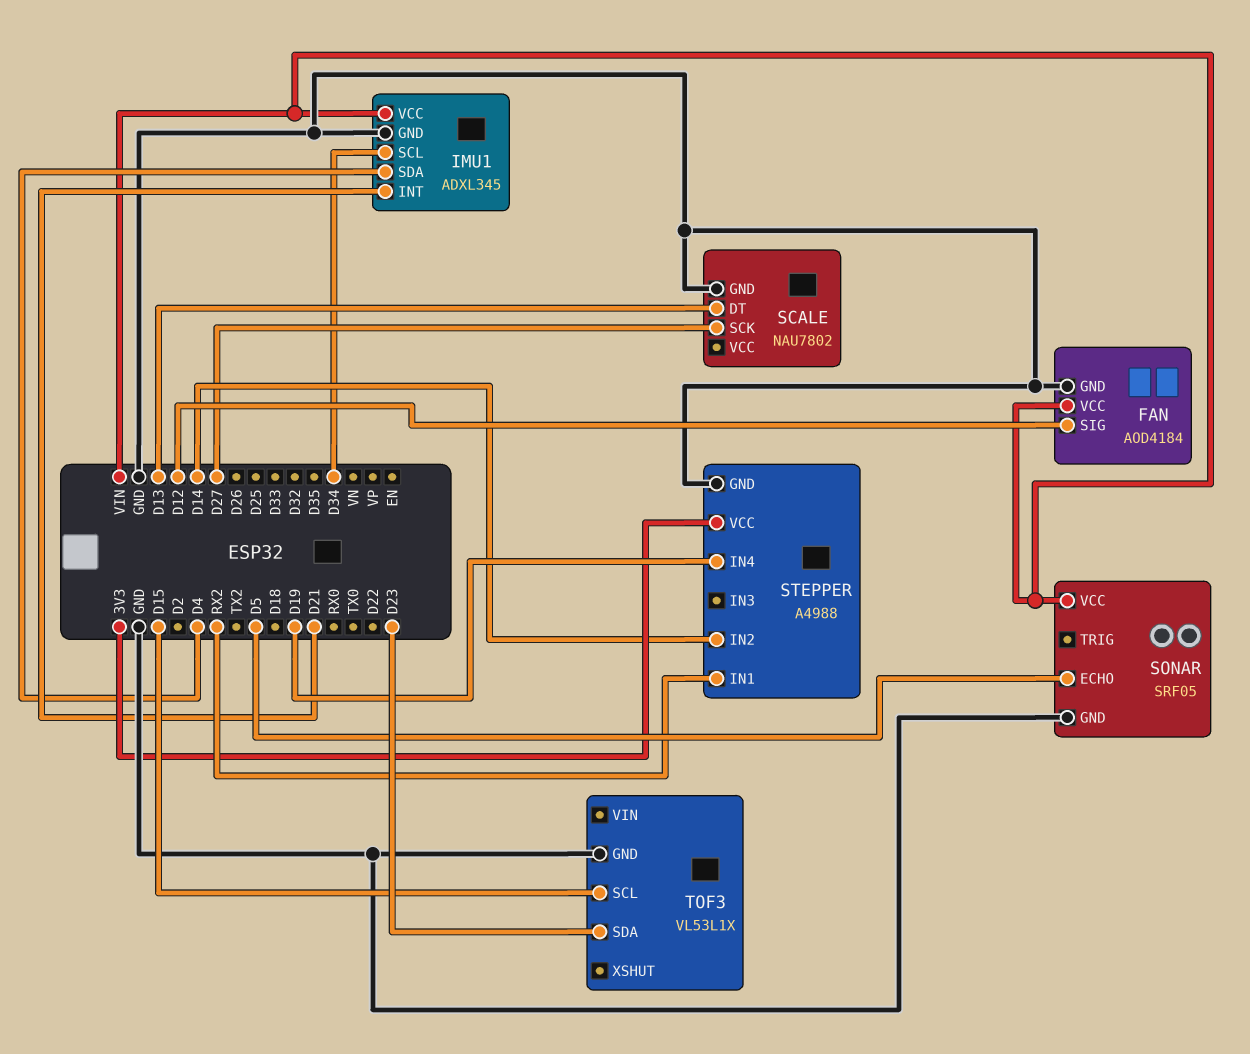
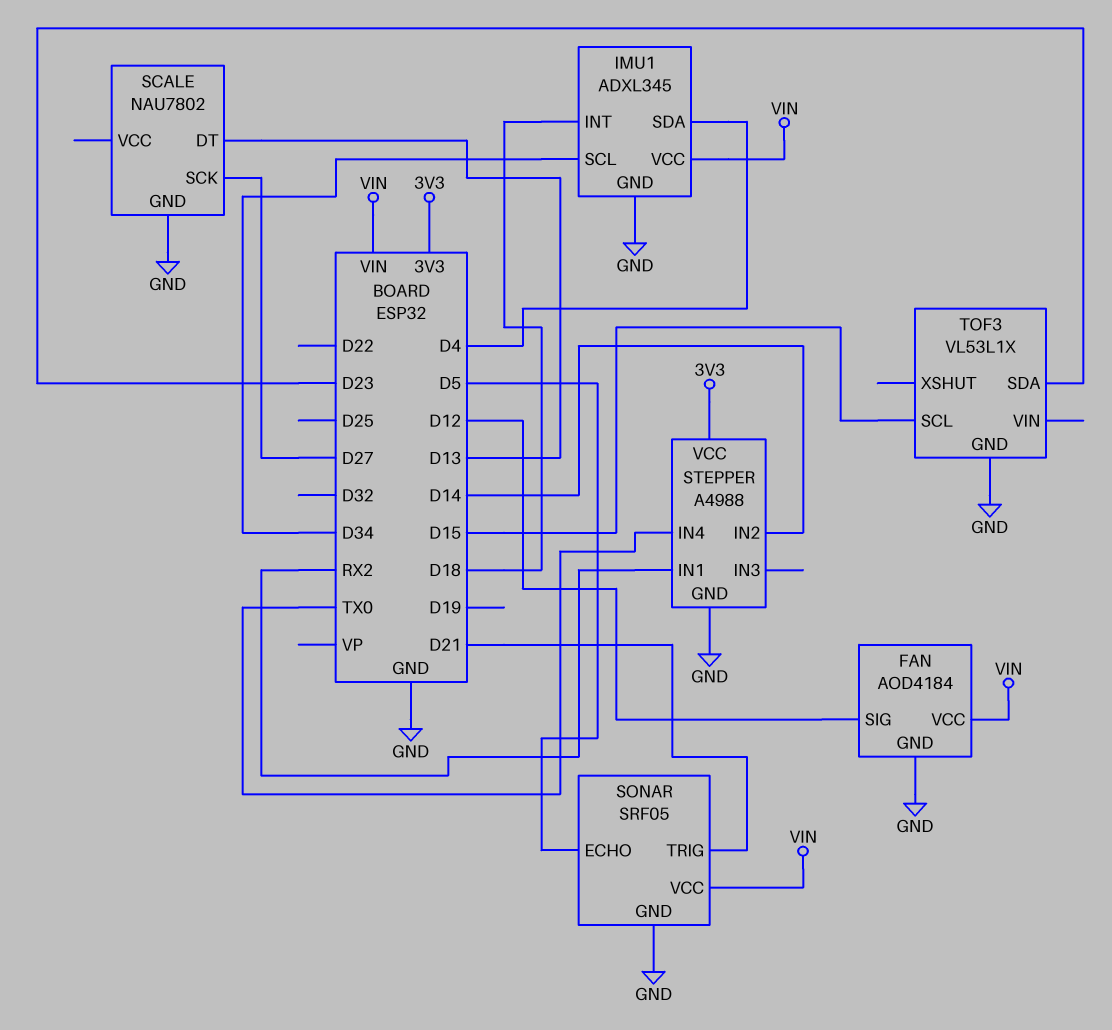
IMU1 pin INT: D21 -> D18
SONAR pin TRIG: none -> D21
STEPPER pin IN4: D19 -> TX0

